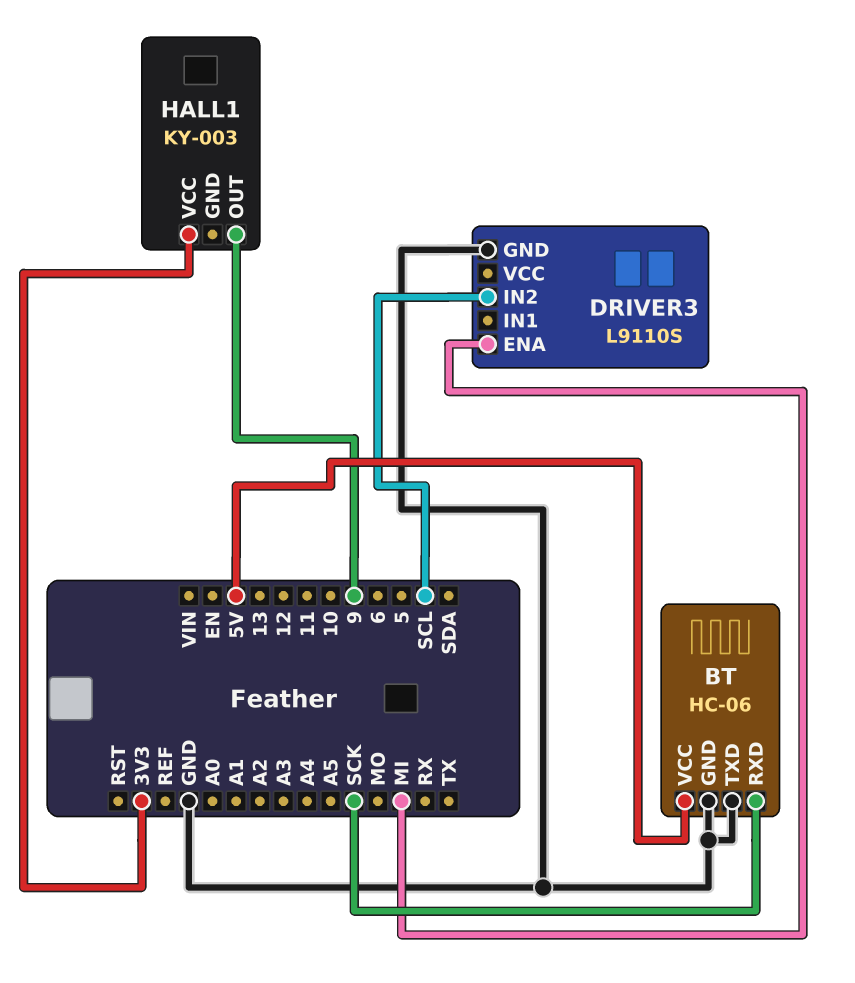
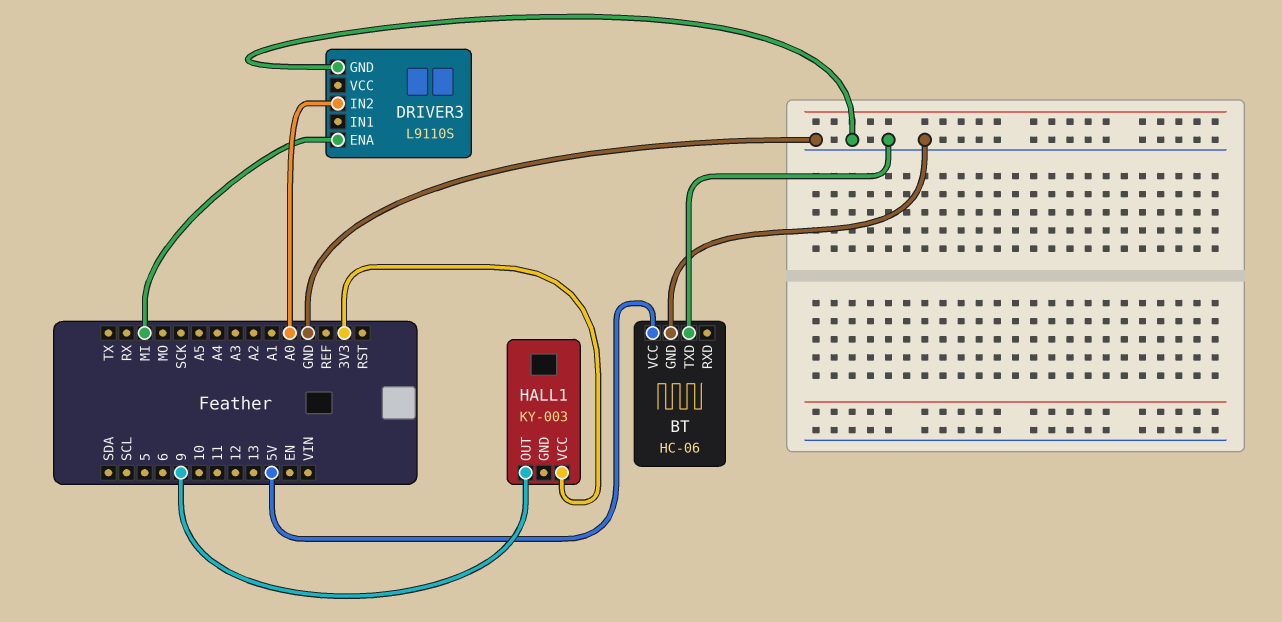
BT pin RXD: SCK -> none
DRIVER3 pin IN2: SCL -> A0

